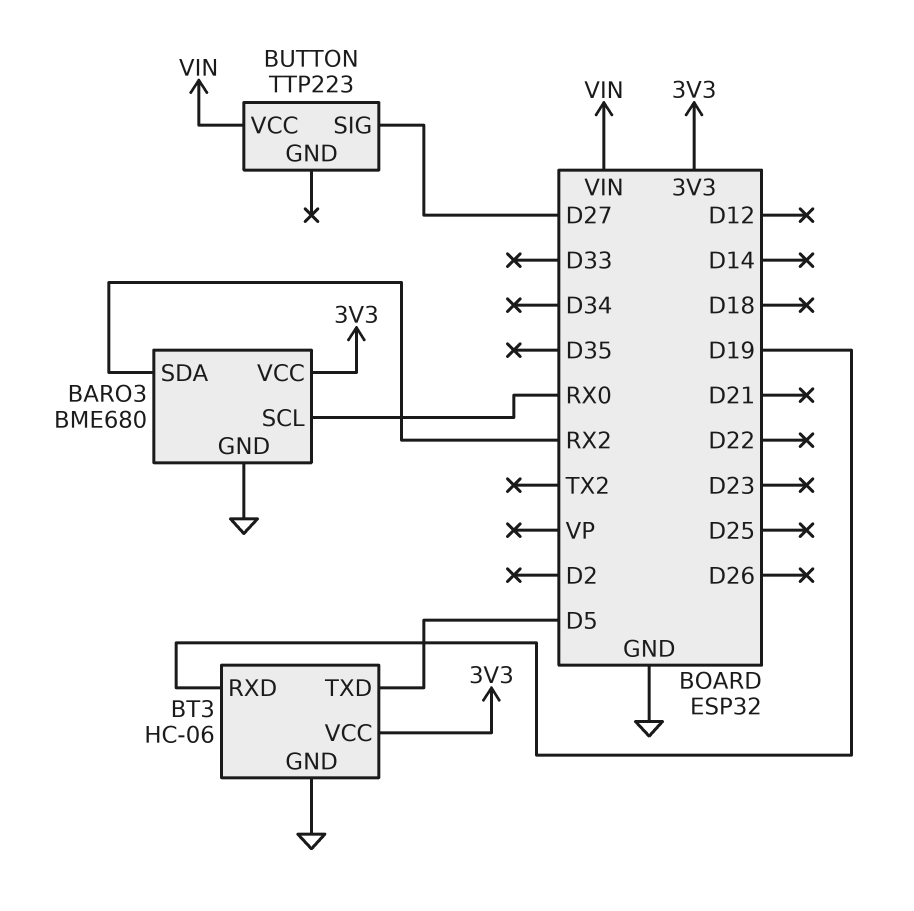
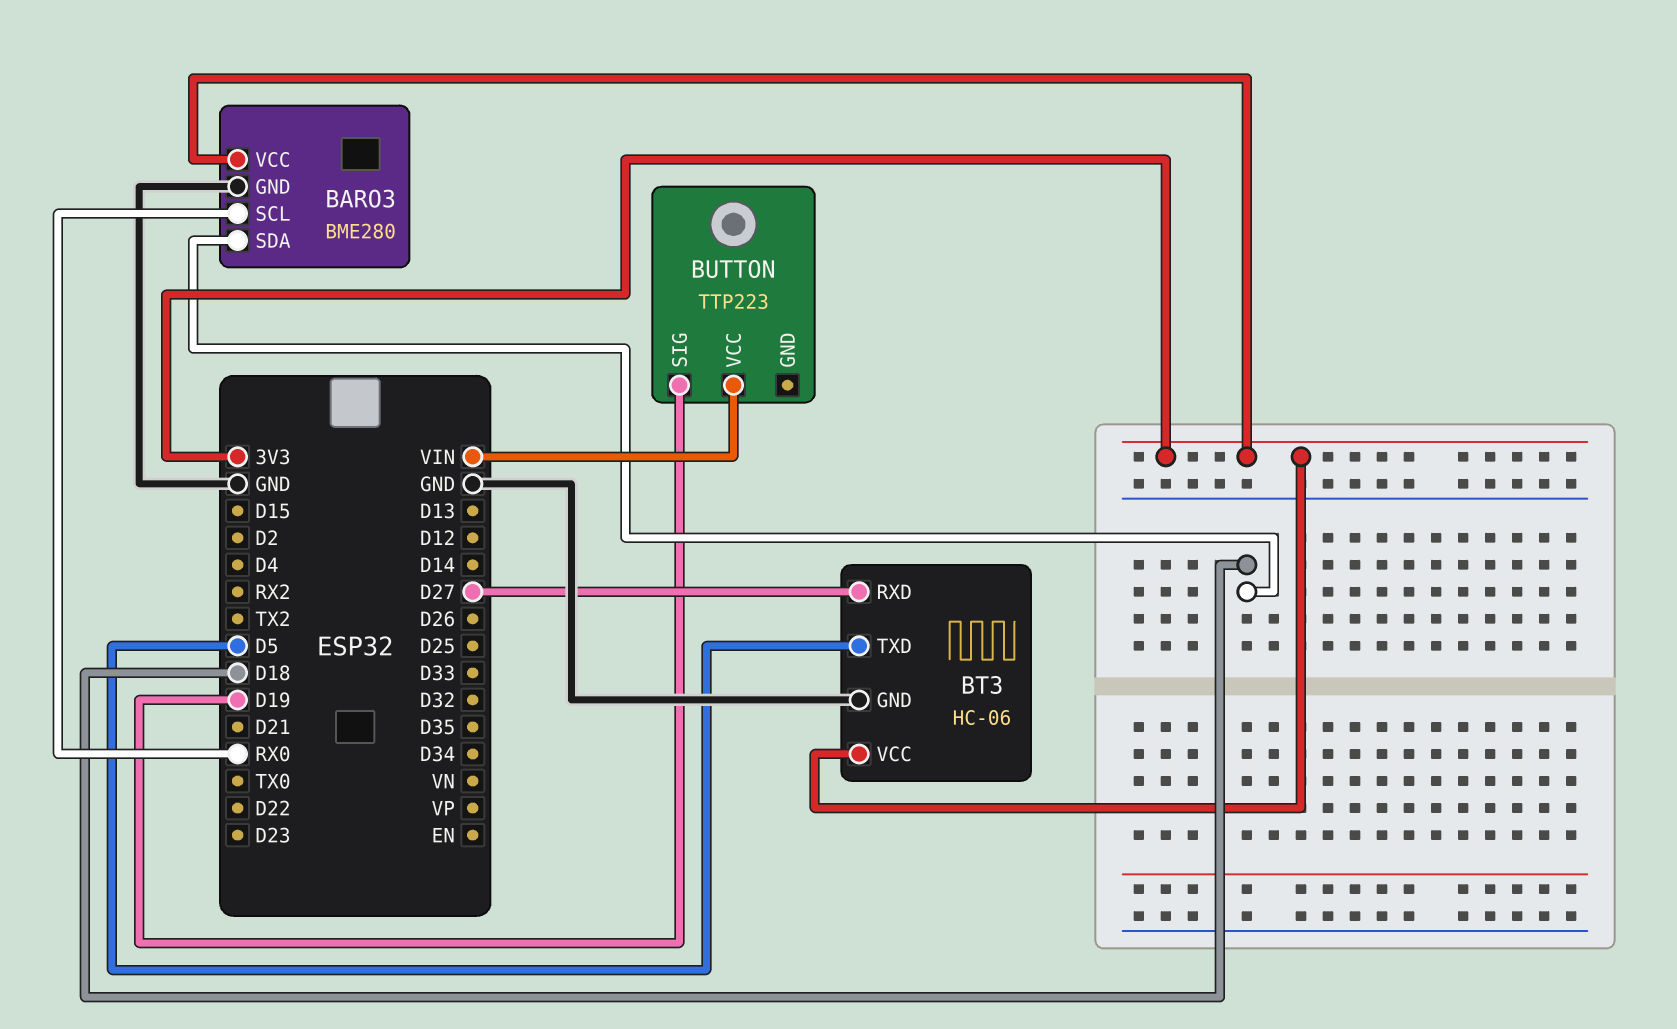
BARO3: BME680 -> BME280
BARO3 pin SDA: RX2 -> D18
BT3 pin RXD: D19 -> D27
BUTTON pin SIG: D27 -> D19

